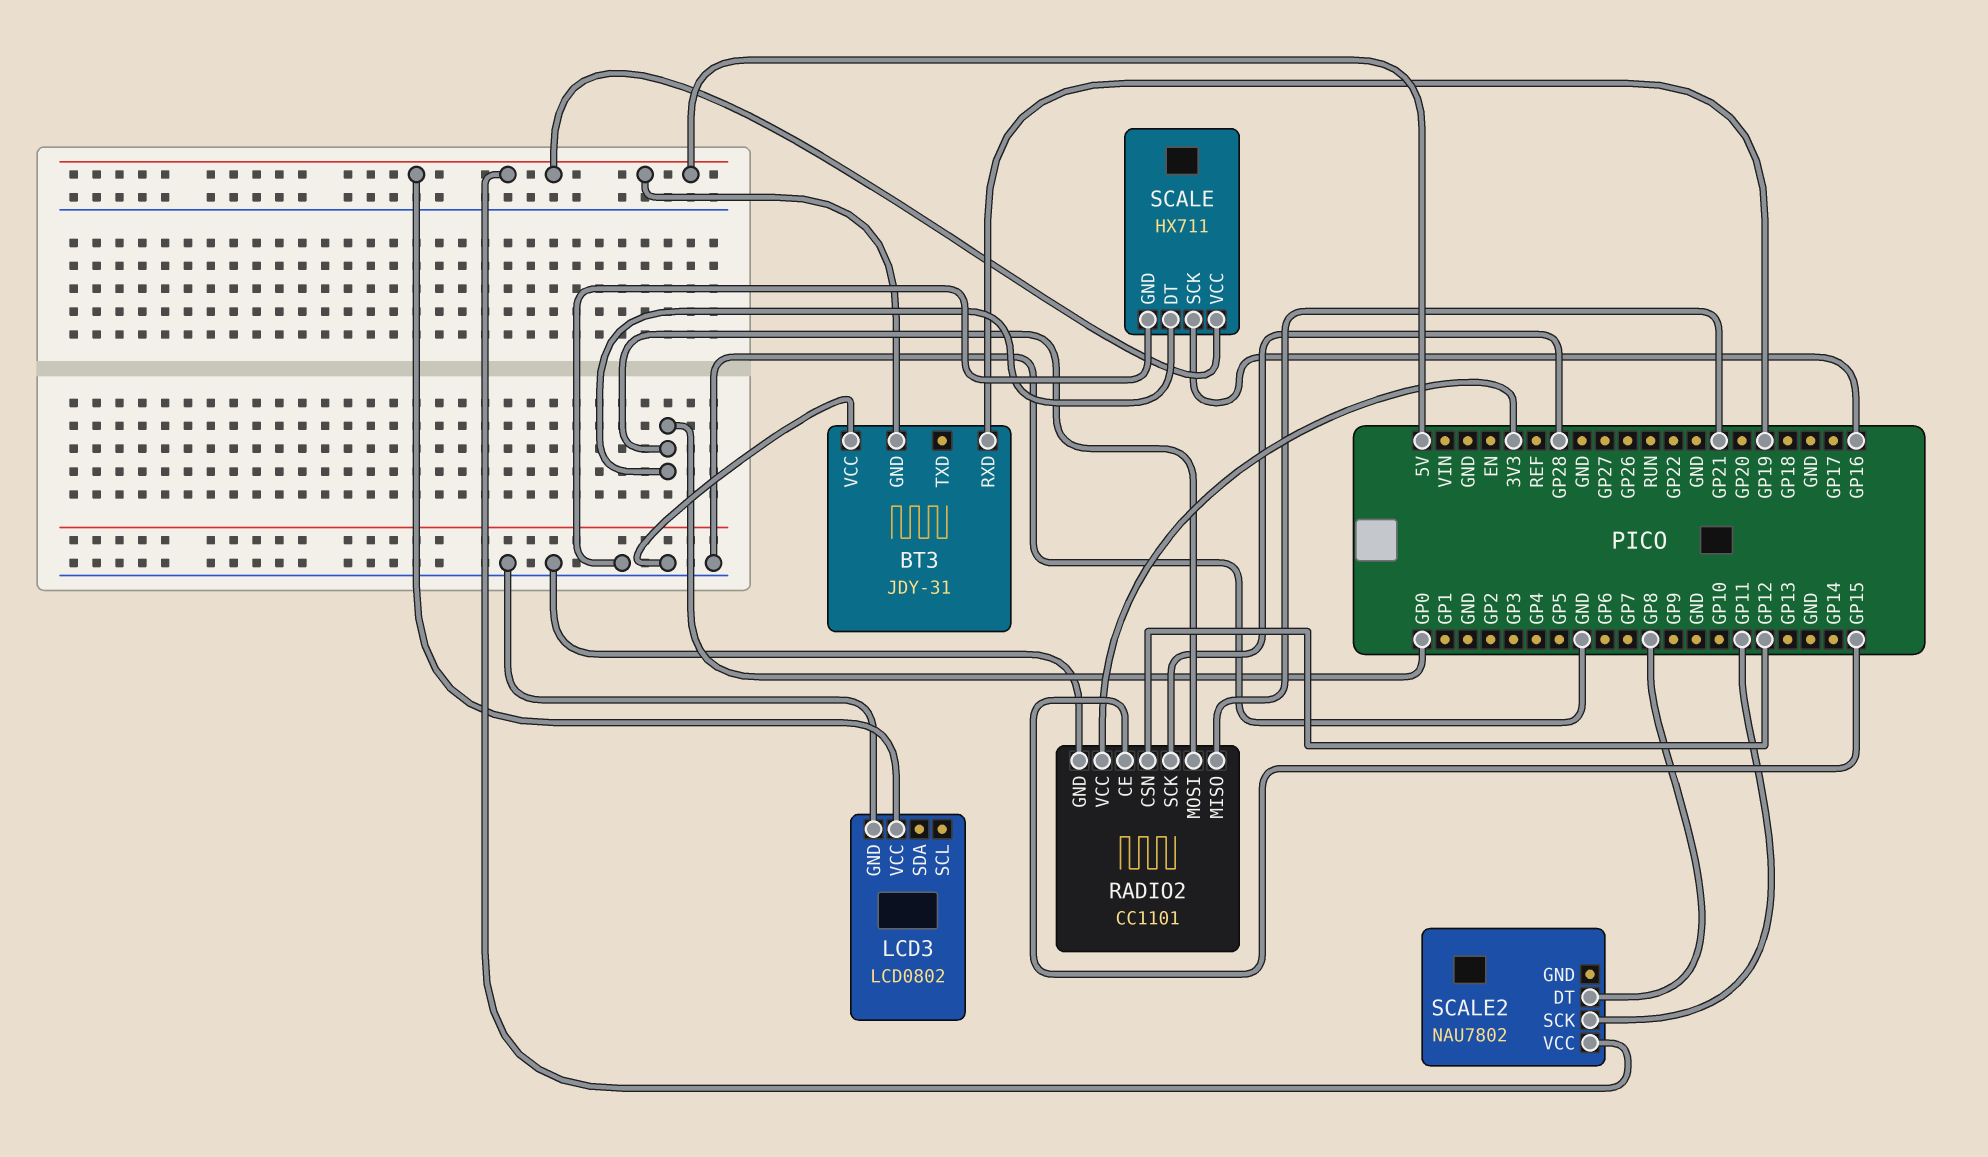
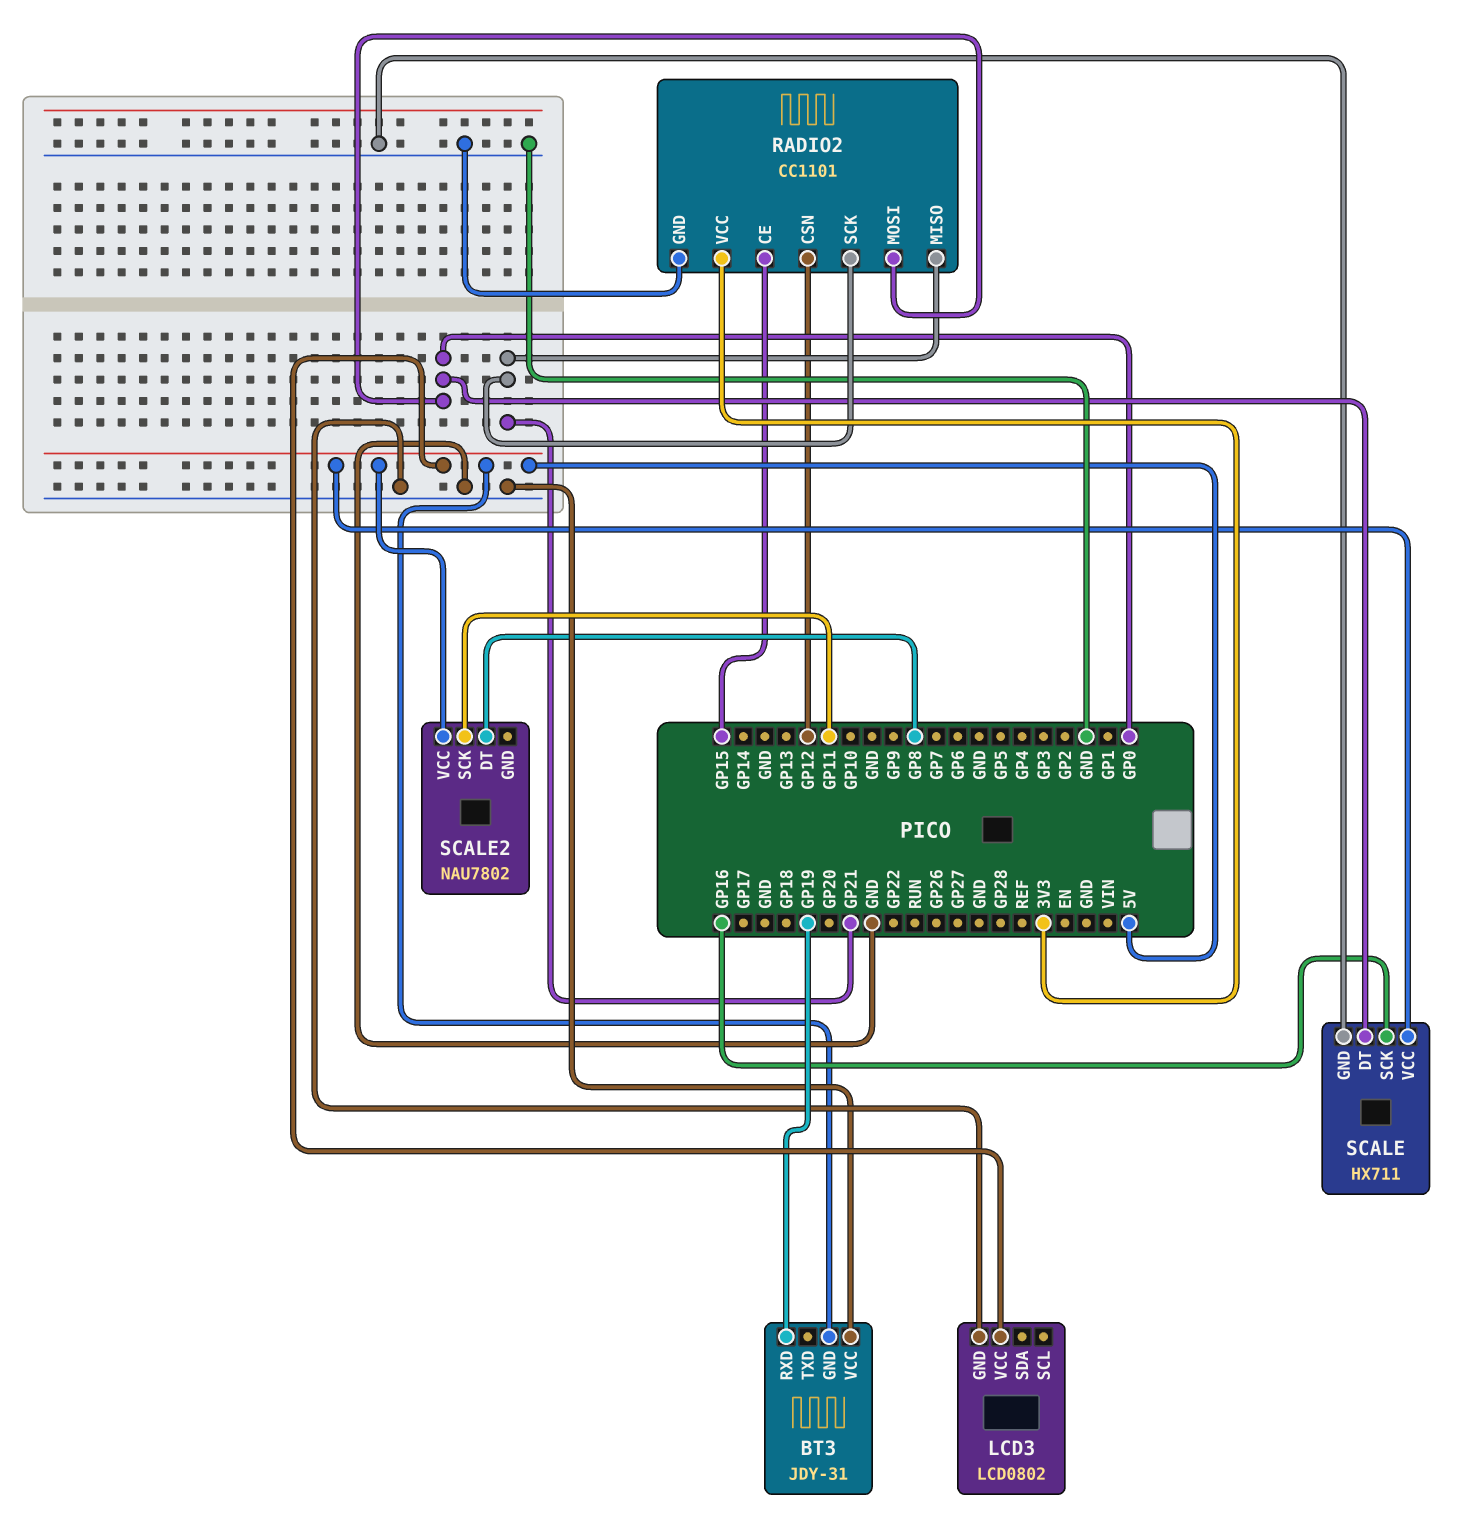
RADIO2 pin SCK: GP28 -> GP21

